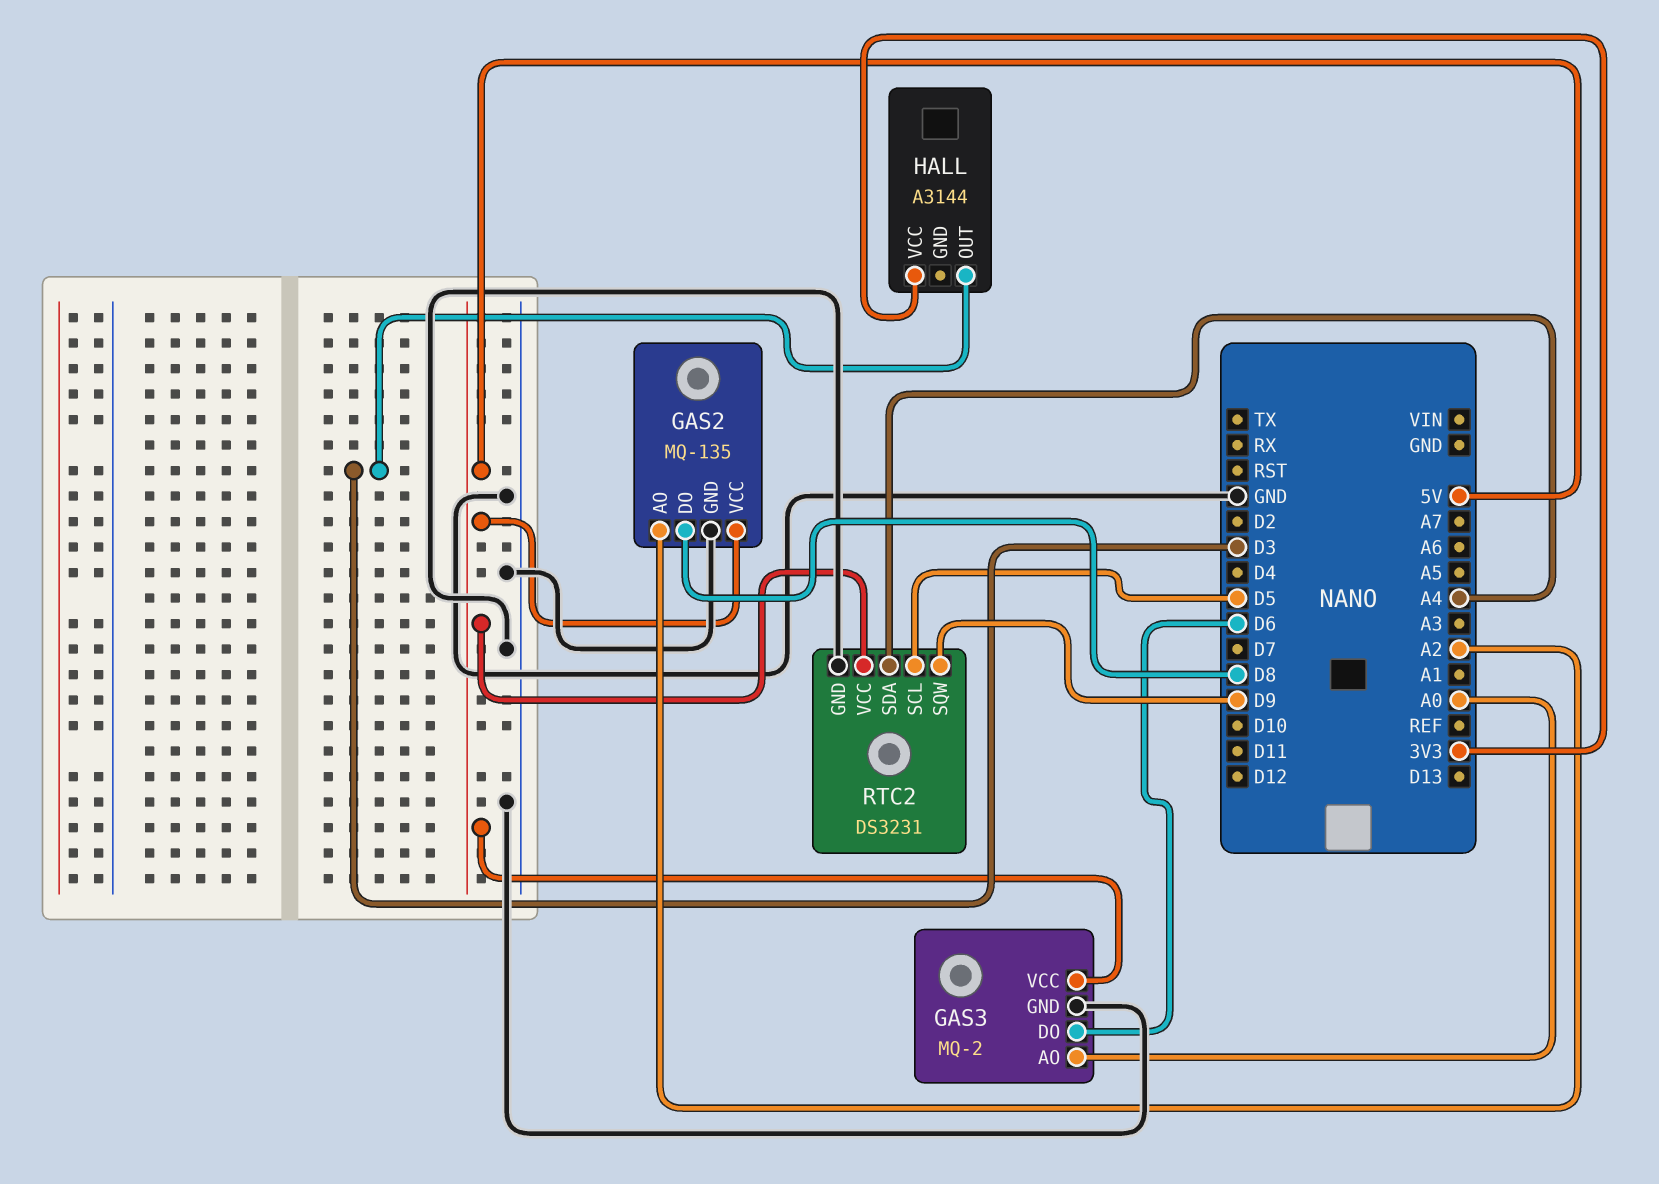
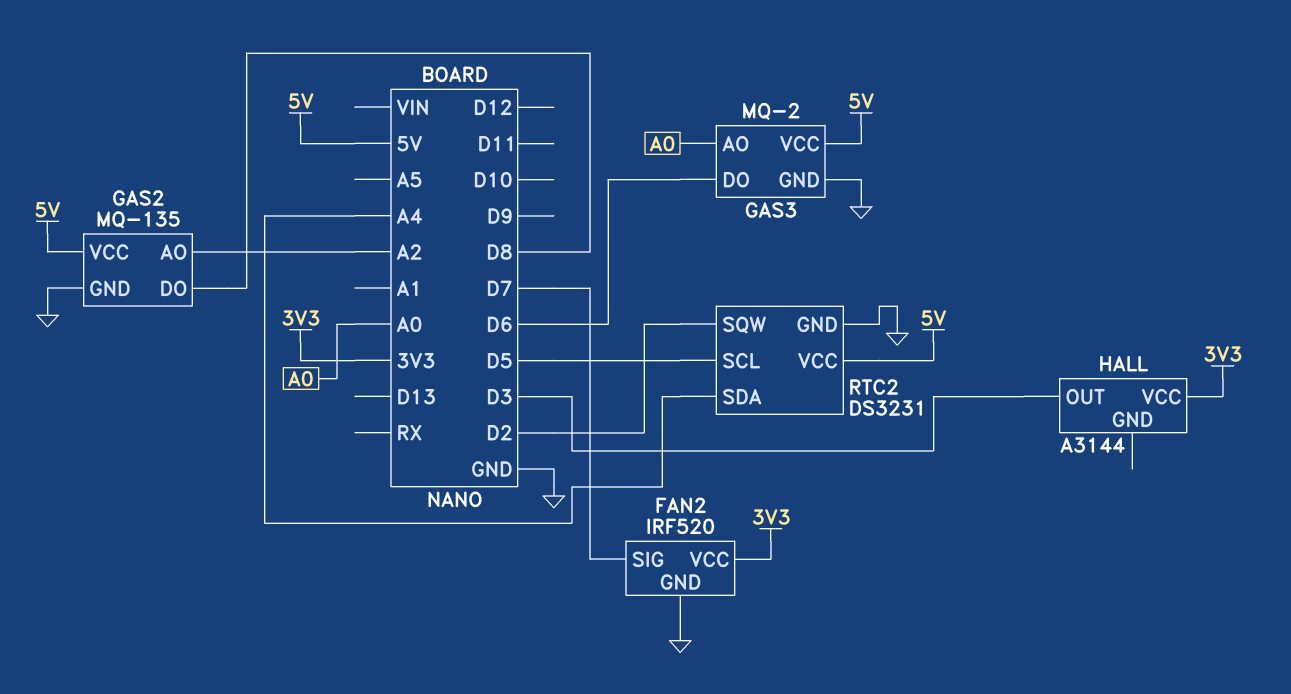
FAN2: none -> IRF520
FAN2 pin GND: none -> GND
FAN2 pin SIG: none -> D7
FAN2 pin VCC: none -> 3V3
RTC2 pin SQW: D9 -> D2

